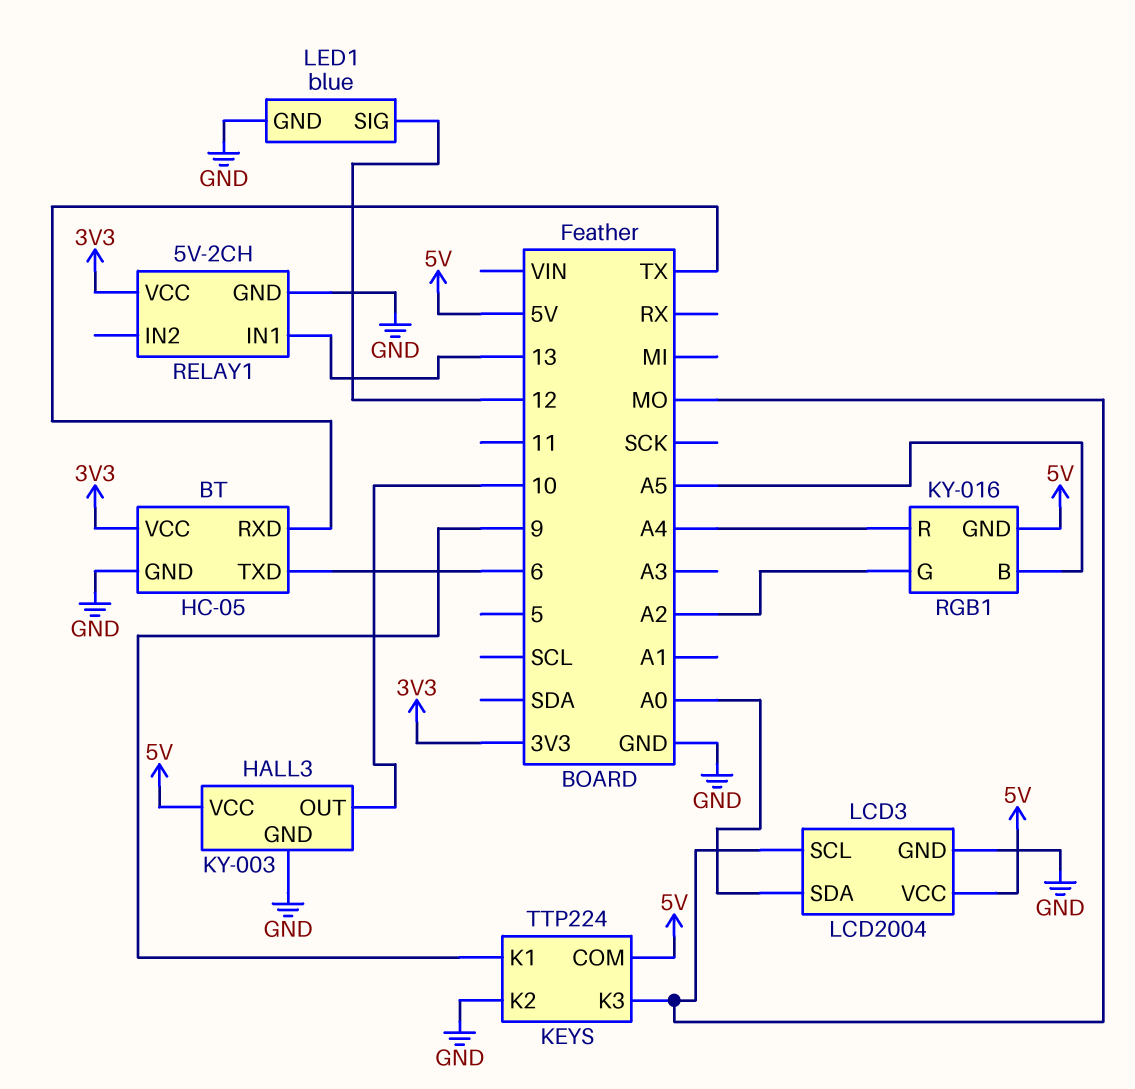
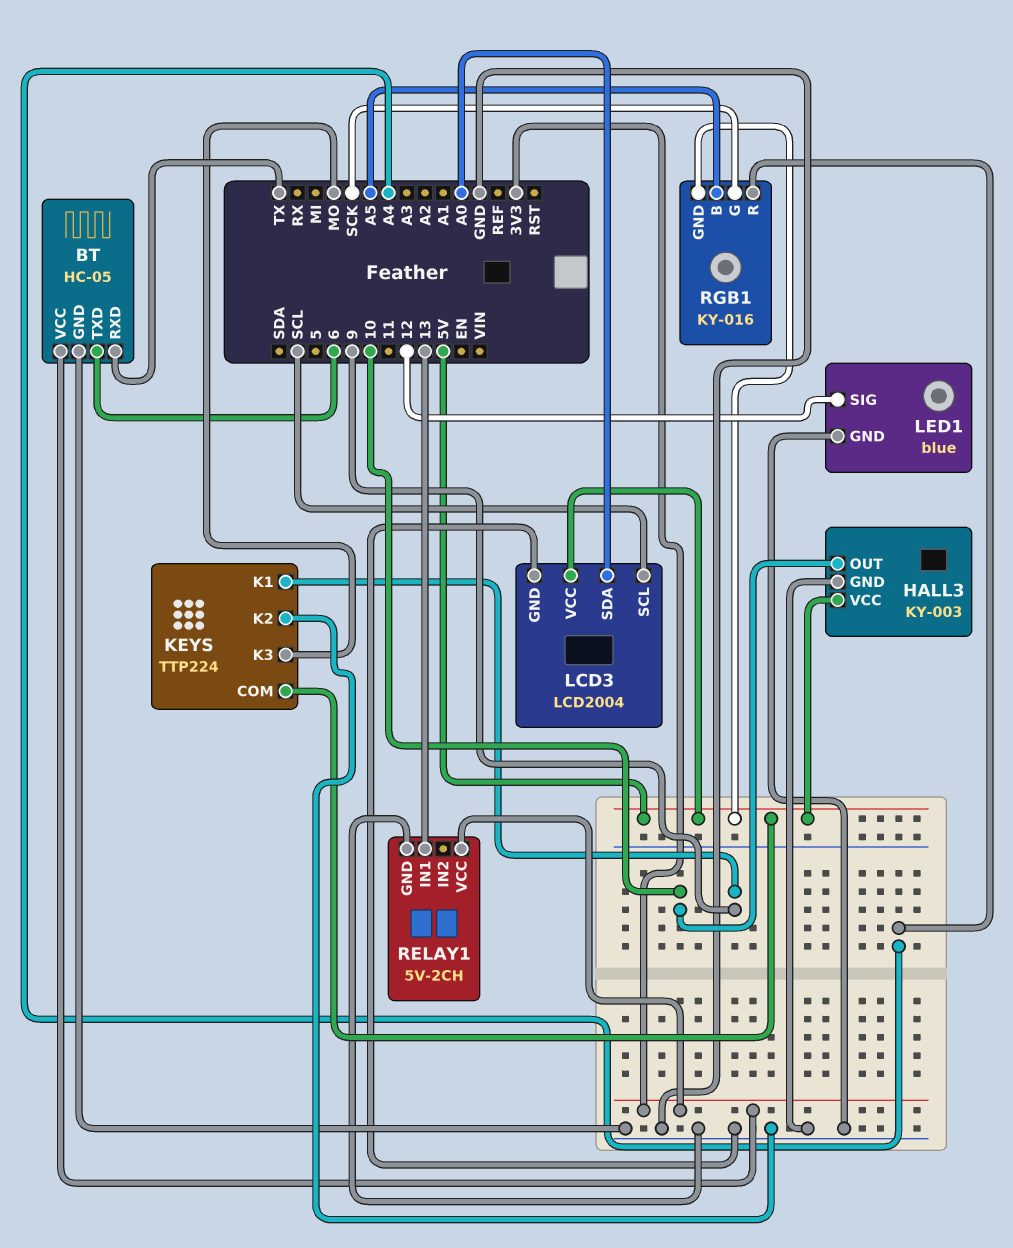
LCD3 pin SCL: MO -> SCL
RGB1 pin G: A2 -> SCK

